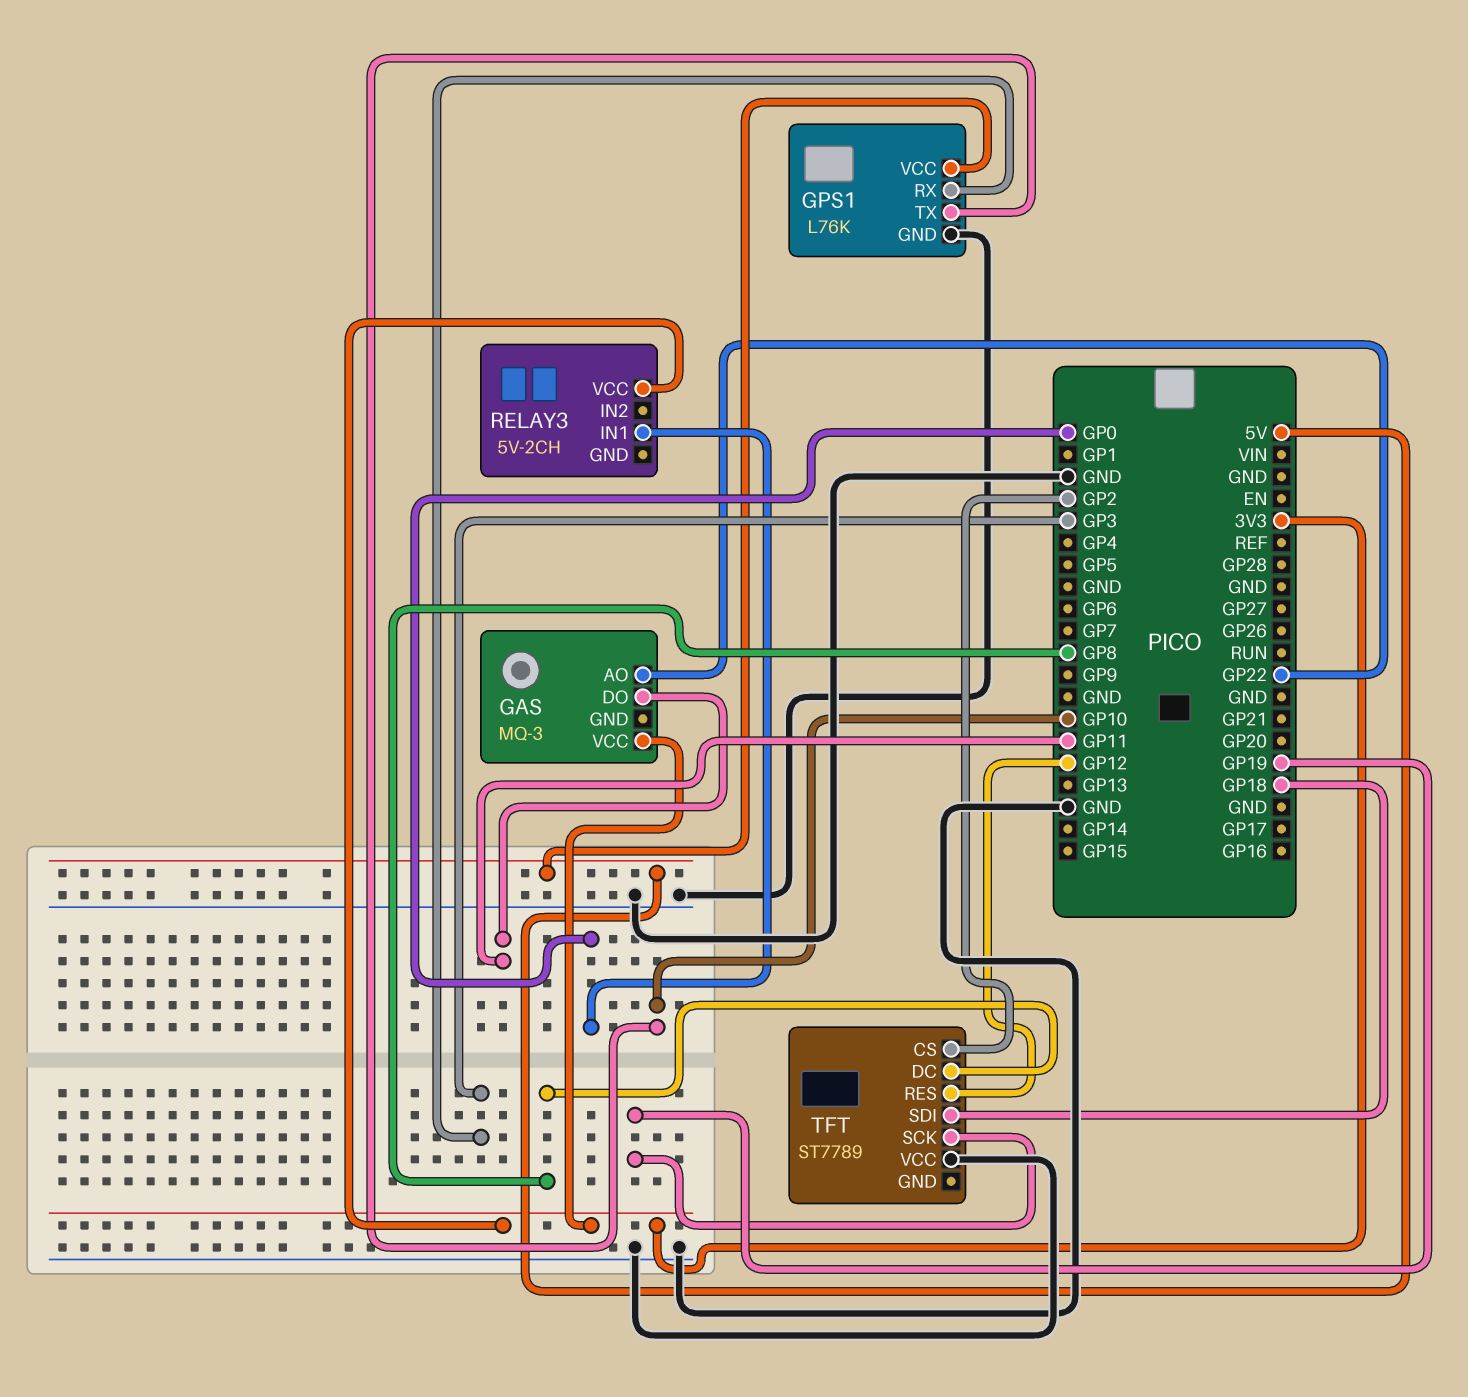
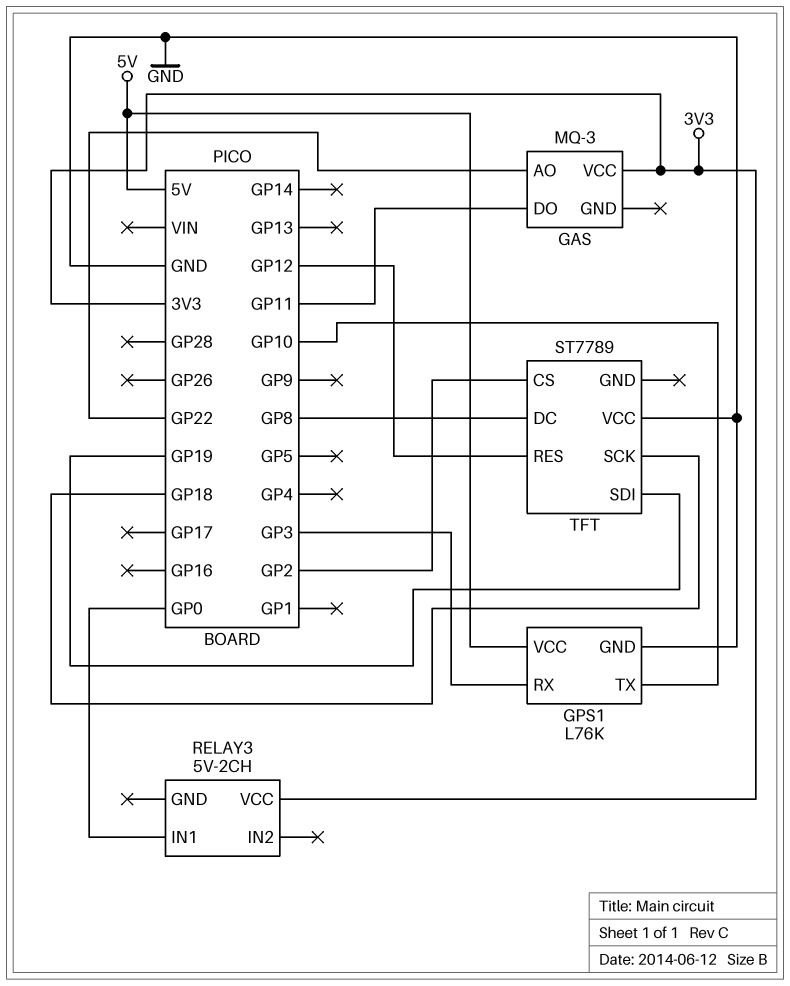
TFT pin SCK: GP19 -> GP18
TFT pin SDI: GP18 -> GP19

